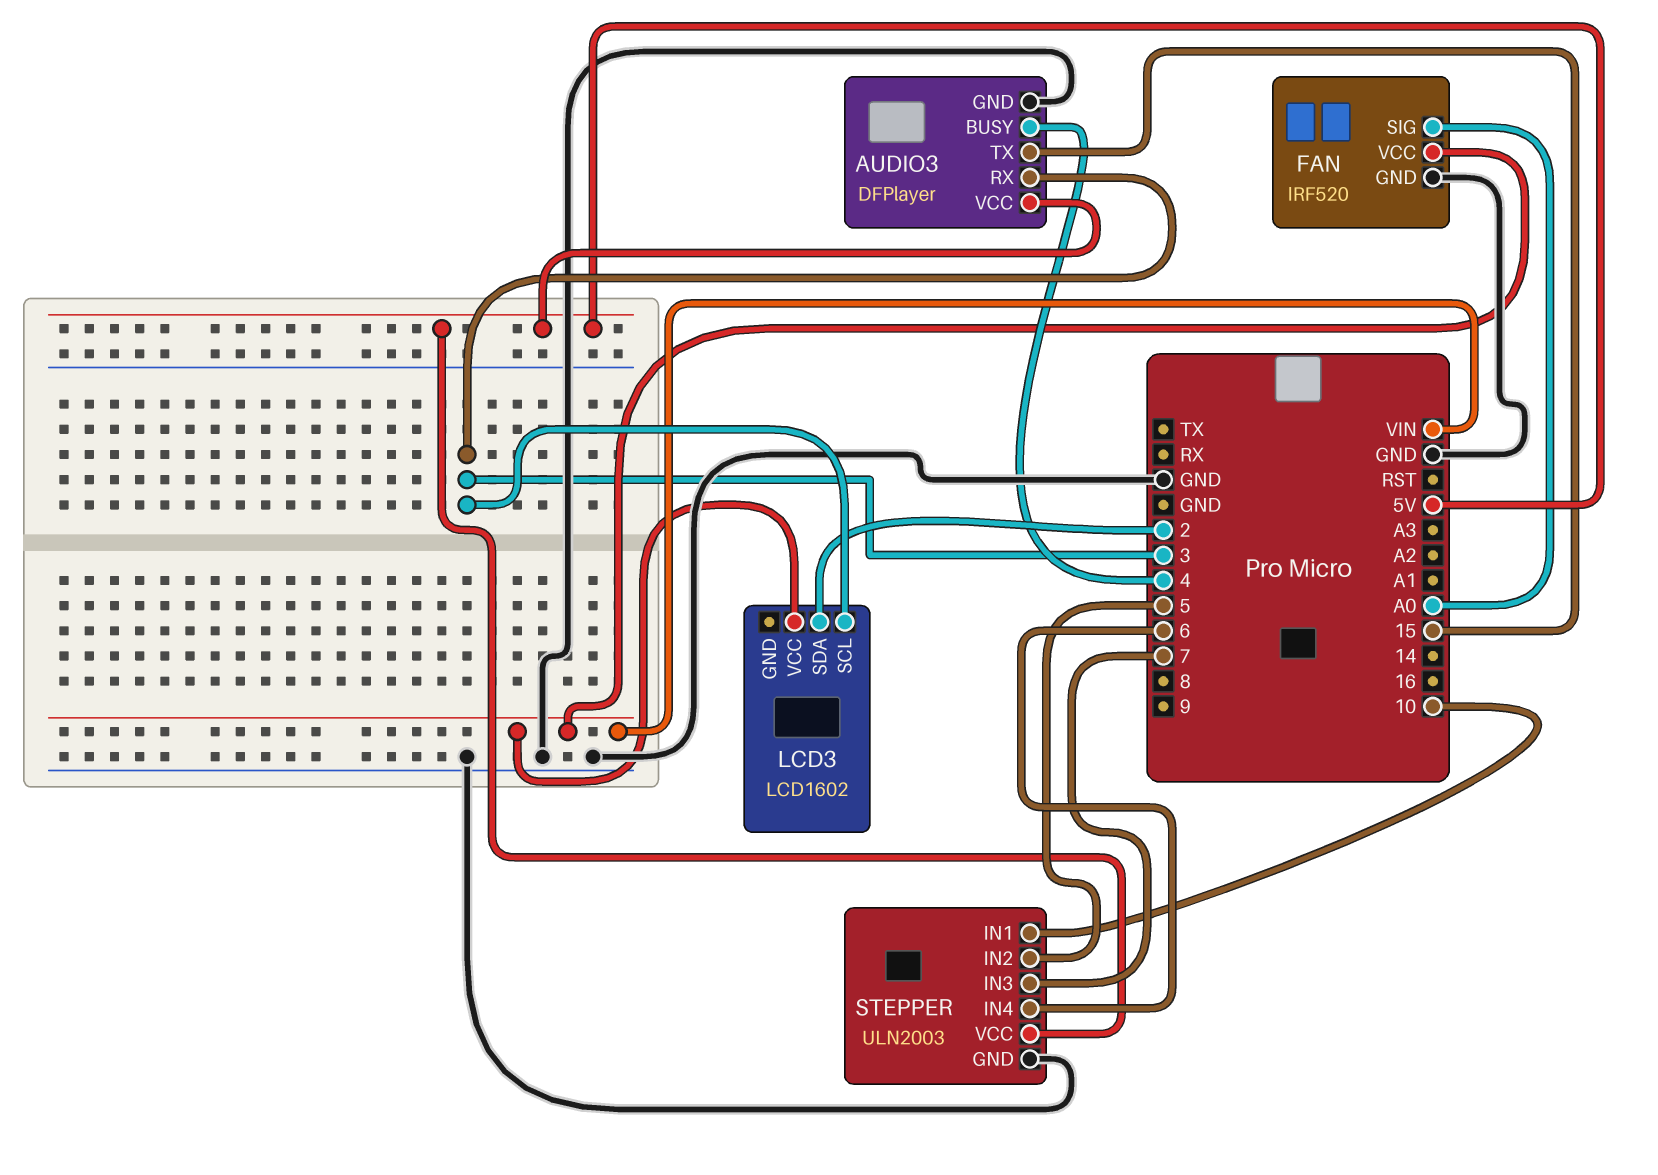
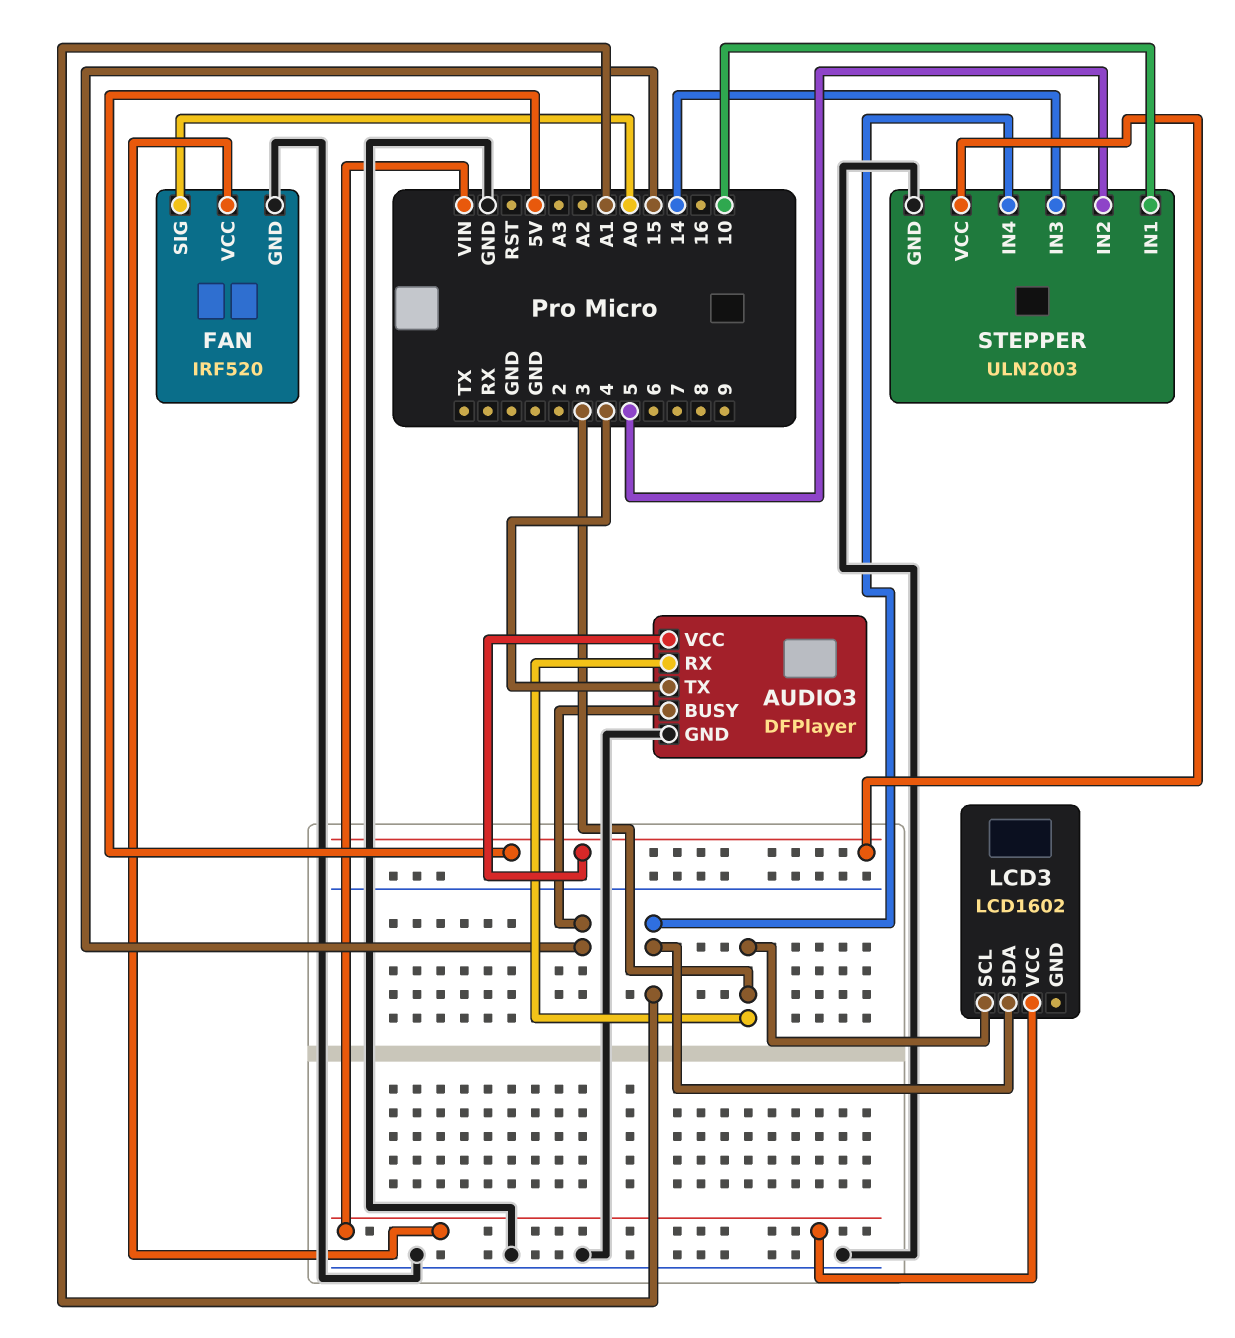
AUDIO3 pin BUSY: 4 -> 15
AUDIO3 pin TX: 15 -> 4
LCD3 pin SDA: 2 -> A1
STEPPER pin IN3: 7 -> 14
STEPPER pin IN4: 6 -> A1

